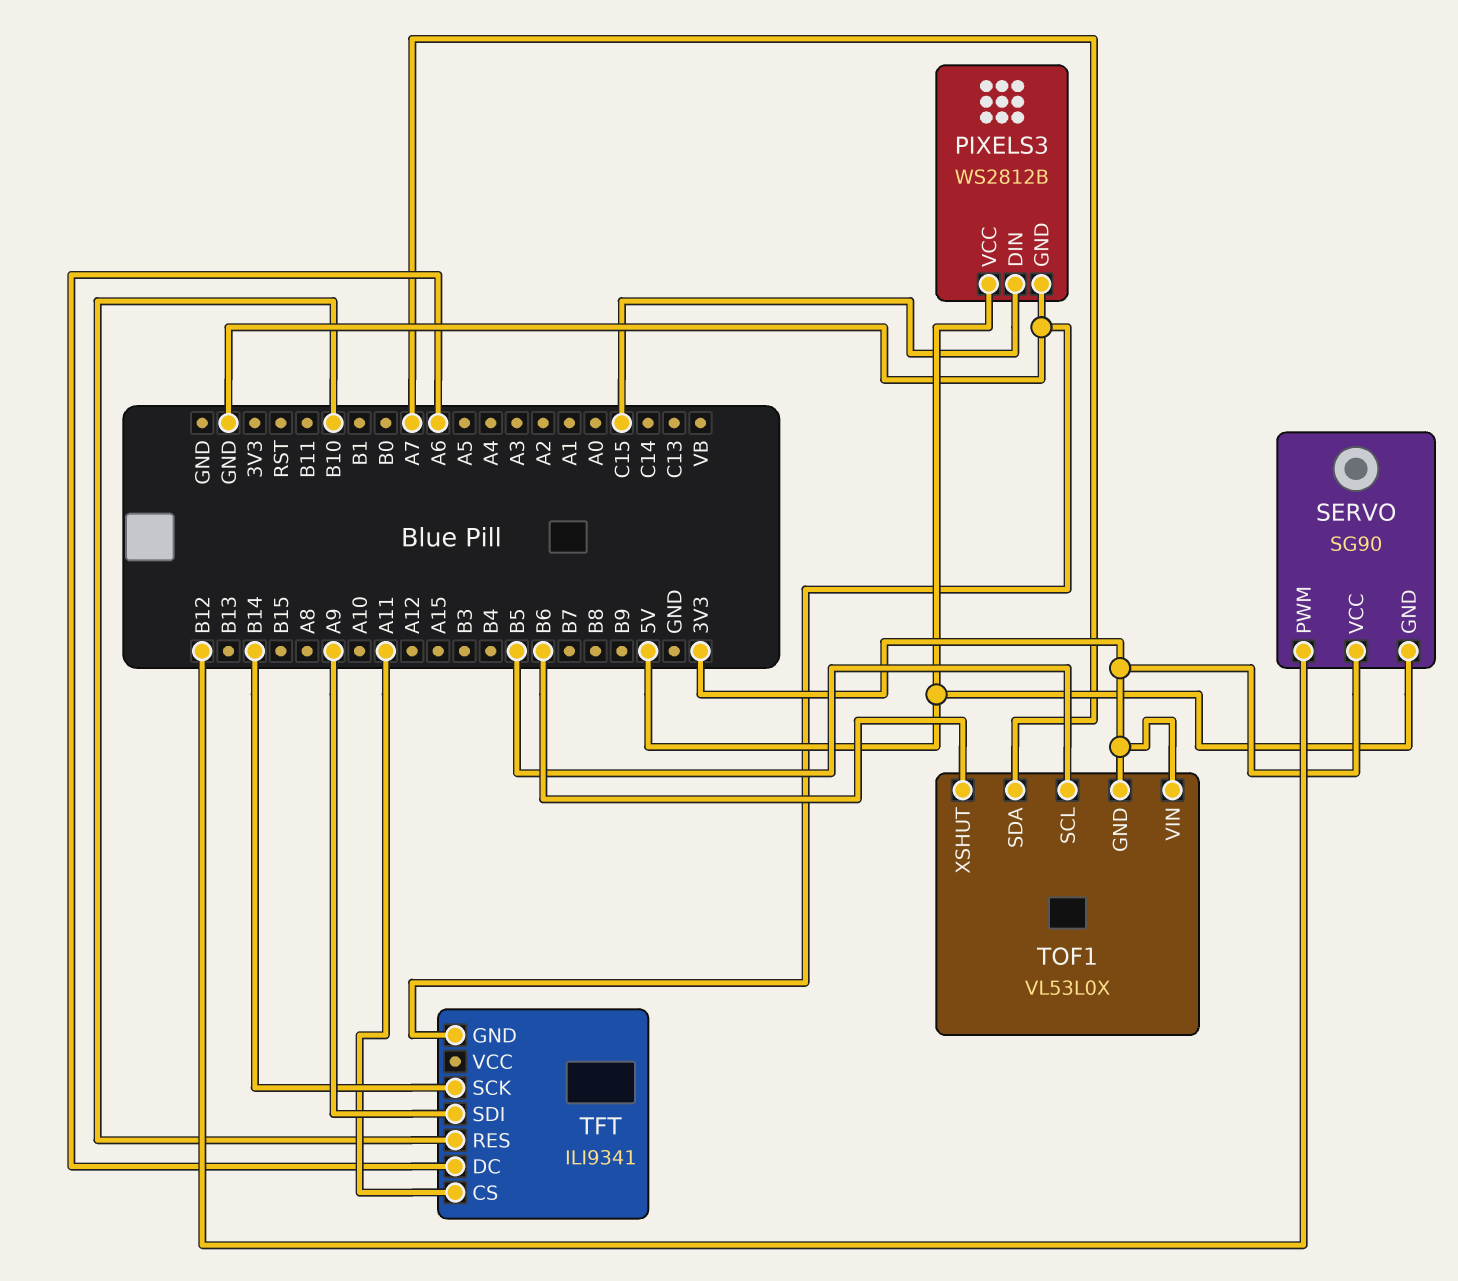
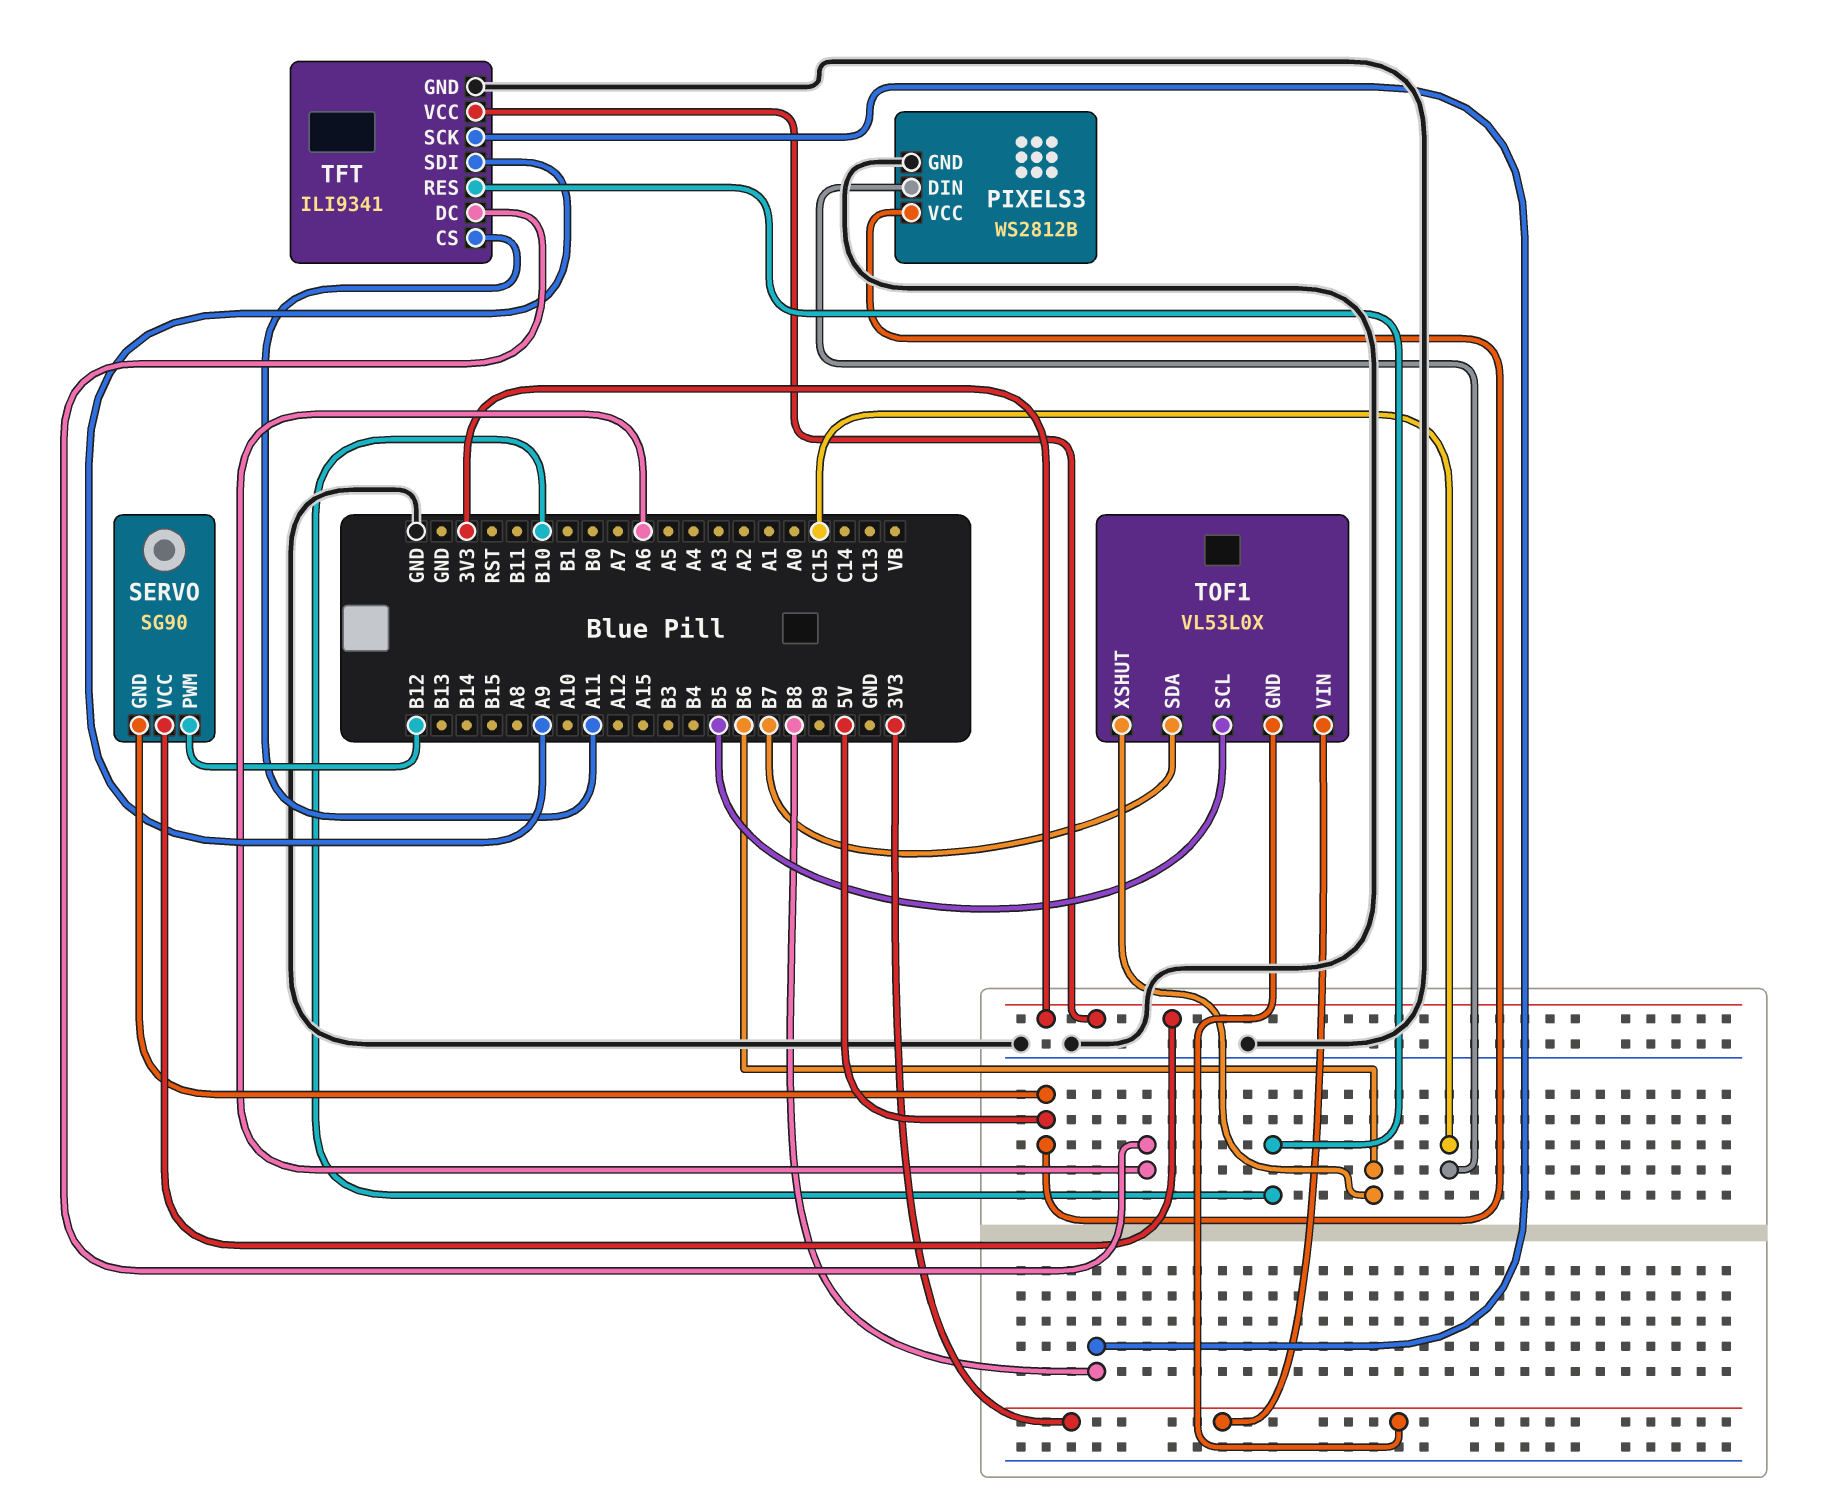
TFT pin SCK: B14 -> B8
TFT pin VCC: none -> 3V3
TOF1 pin SDA: A7 -> B7

